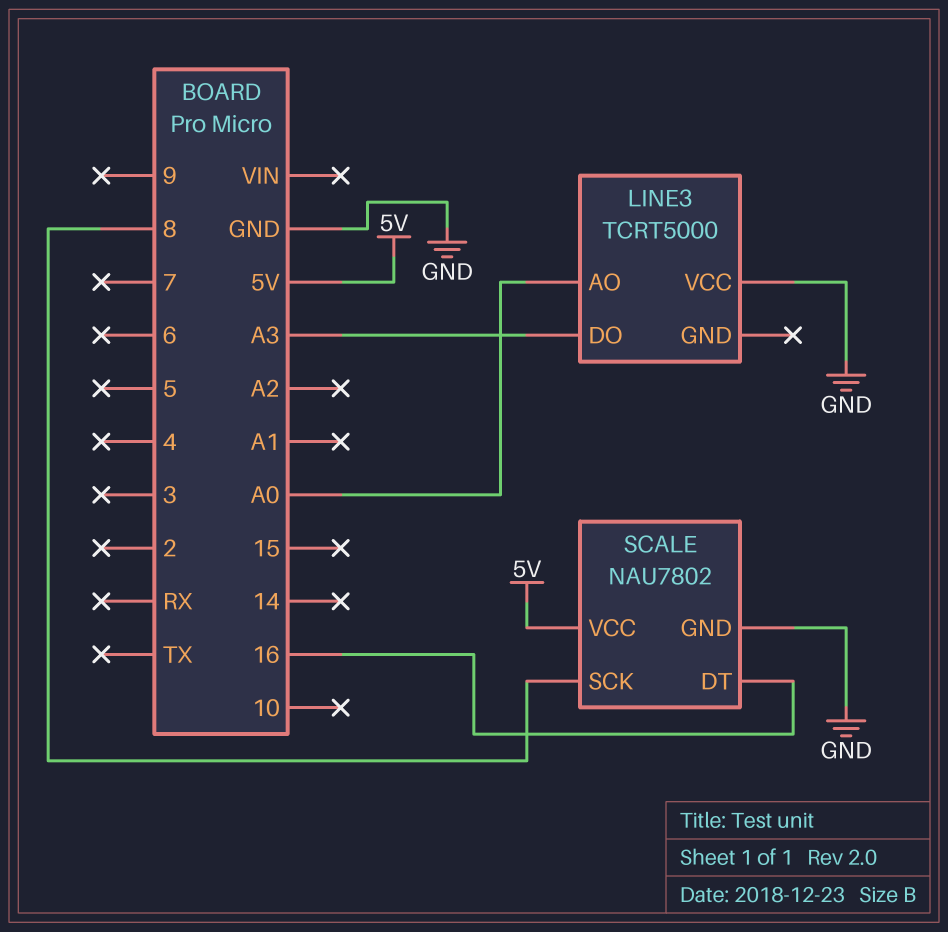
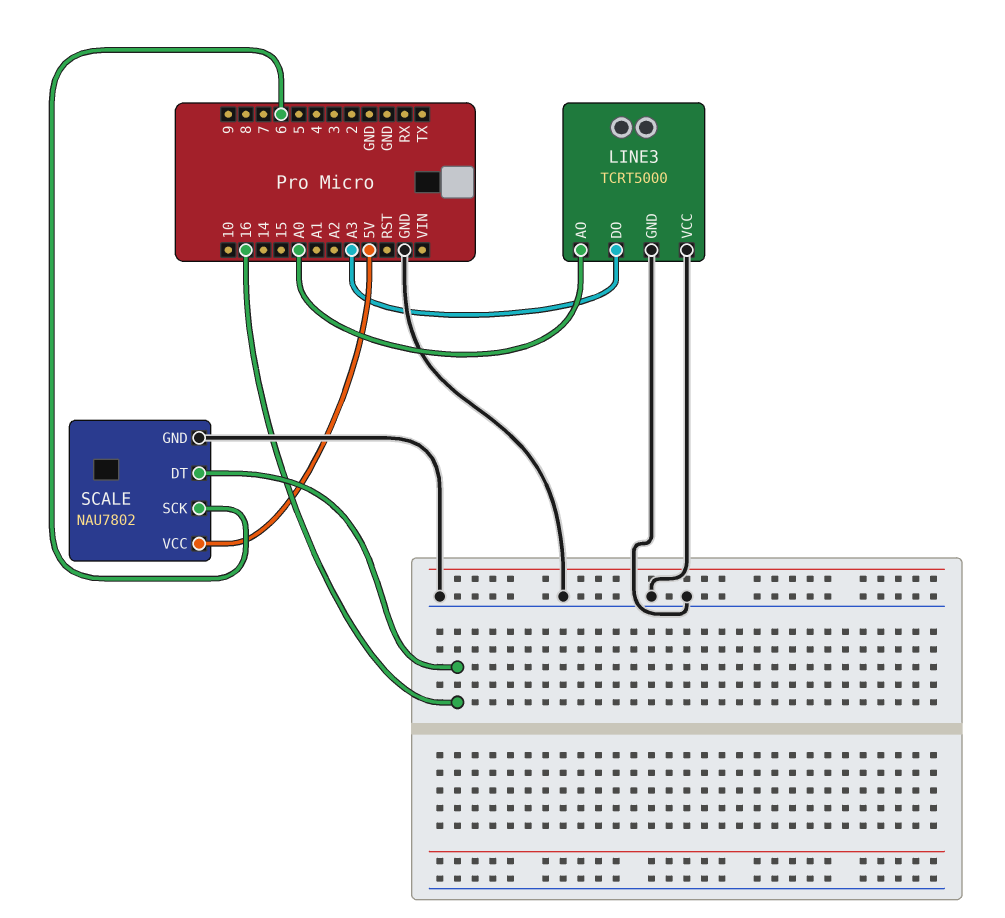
LINE3 pin GND: none -> GND
SCALE pin SCK: 8 -> 6

